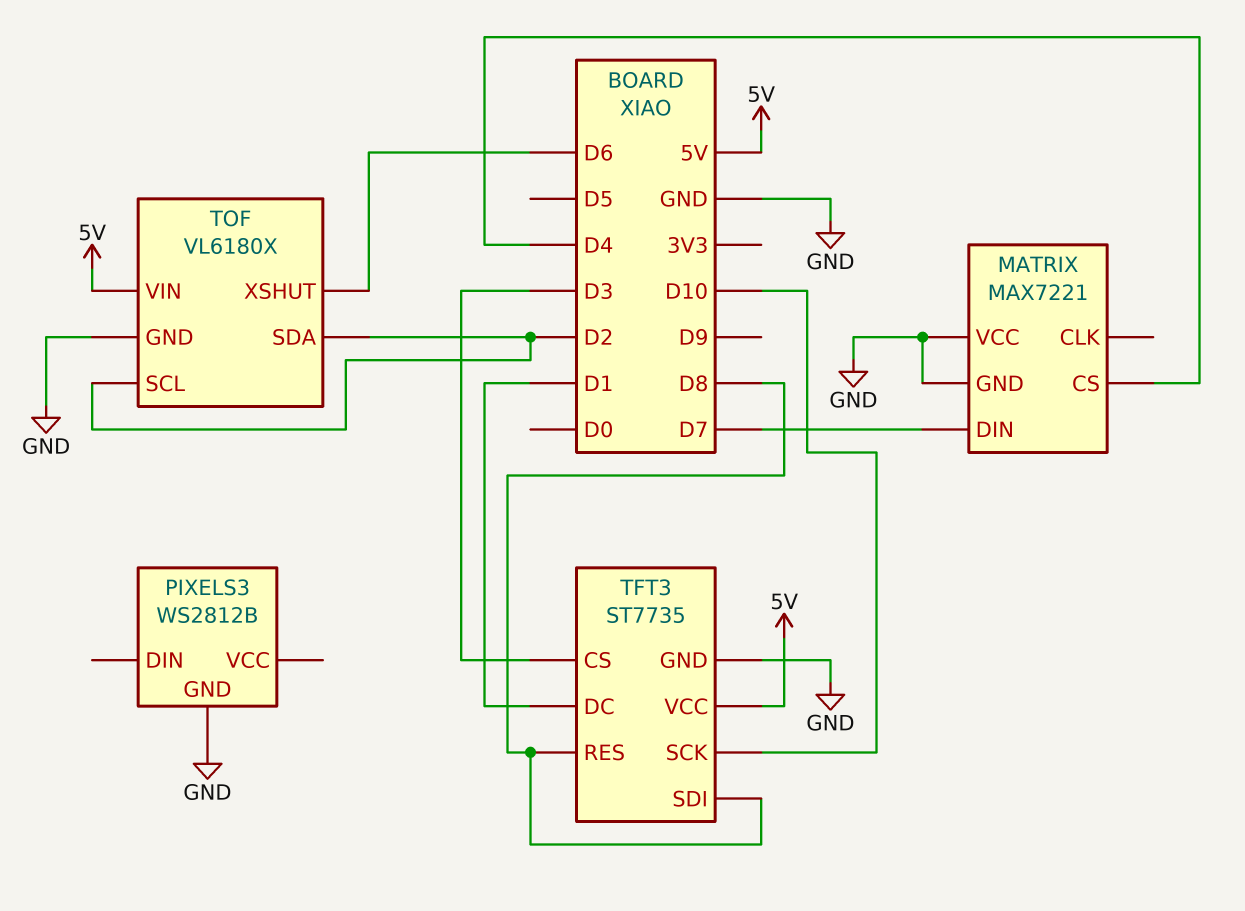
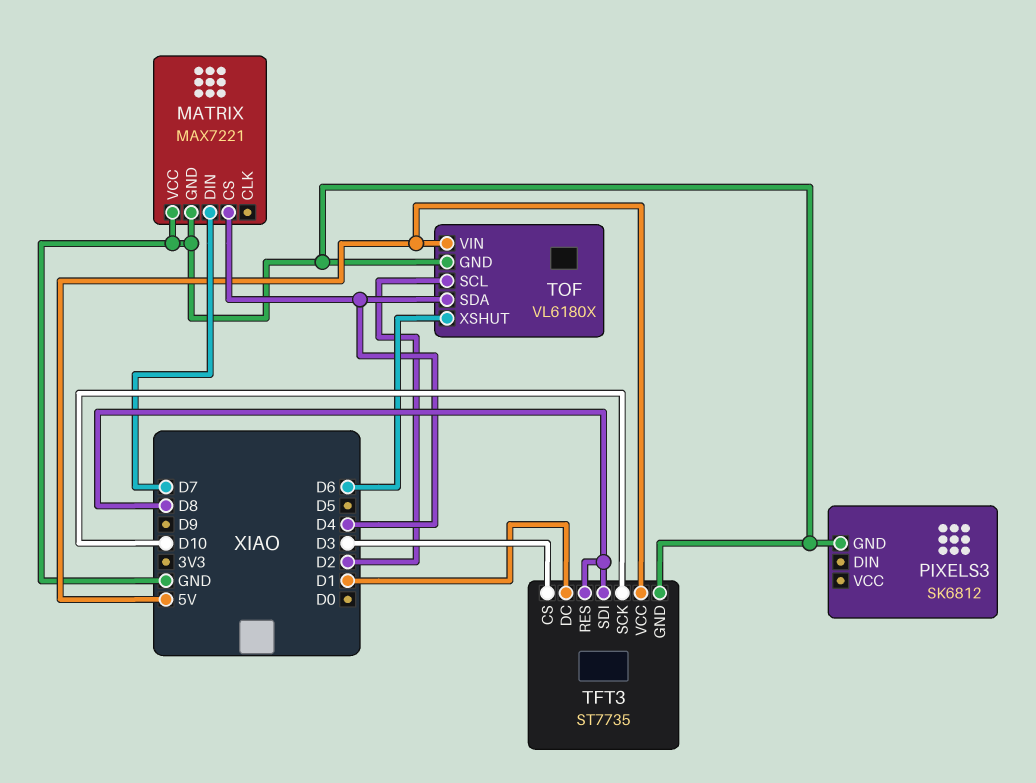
PIXELS3: WS2812B -> SK6812
TOF pin SDA: D2 -> D4

